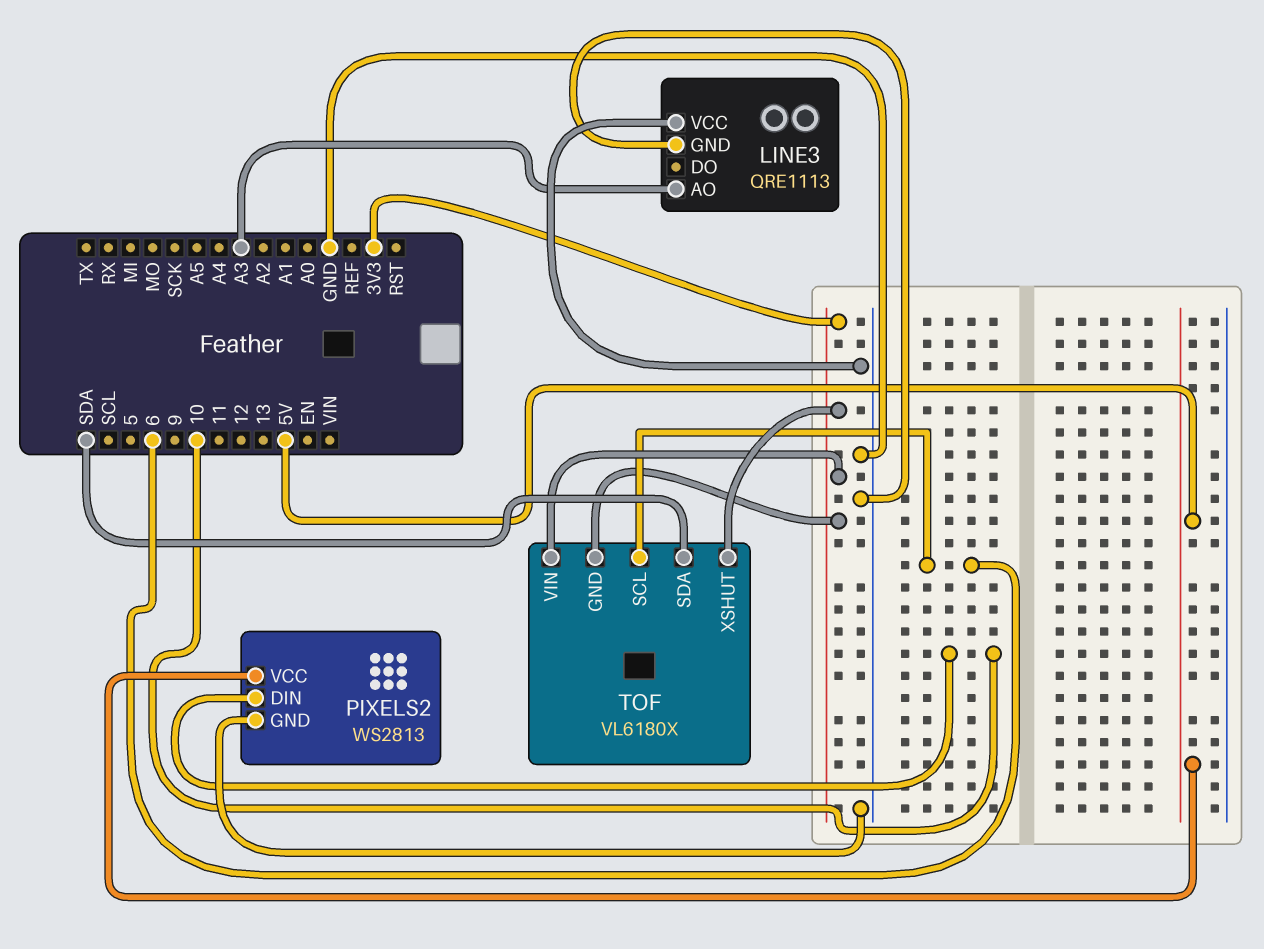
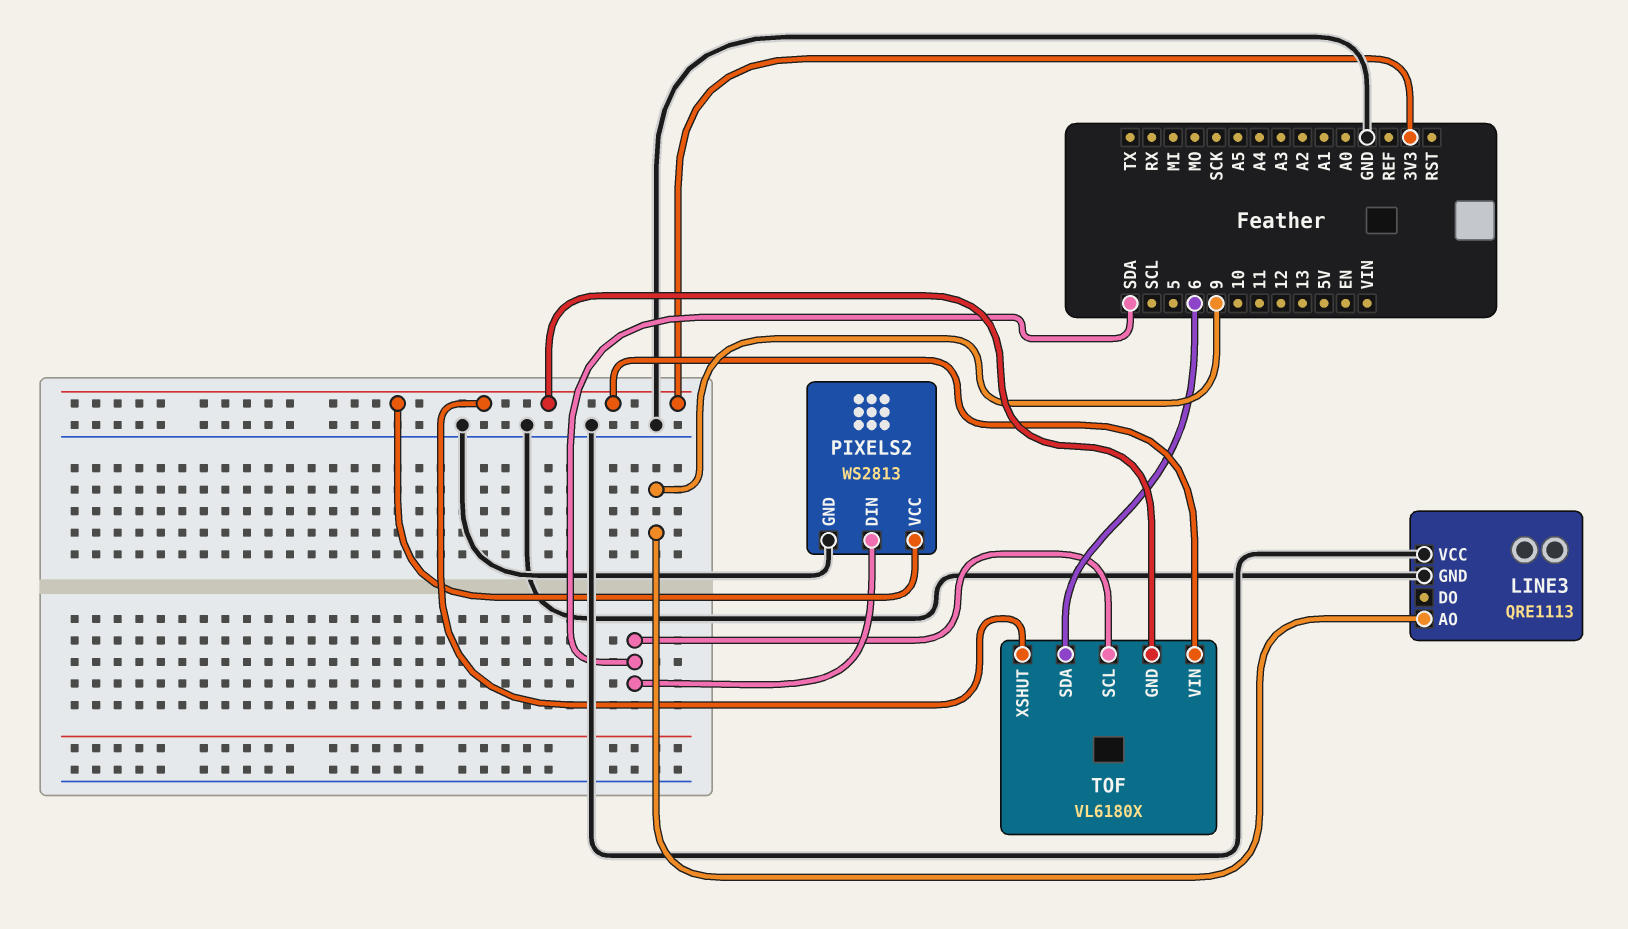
LINE3 pin AO: A3 -> 9
PIXELS2 pin DIN: 10 -> SDA
PIXELS2 pin VCC: 5V -> 3V3
TOF pin SCL: 6 -> SDA
TOF pin SDA: SDA -> 6

